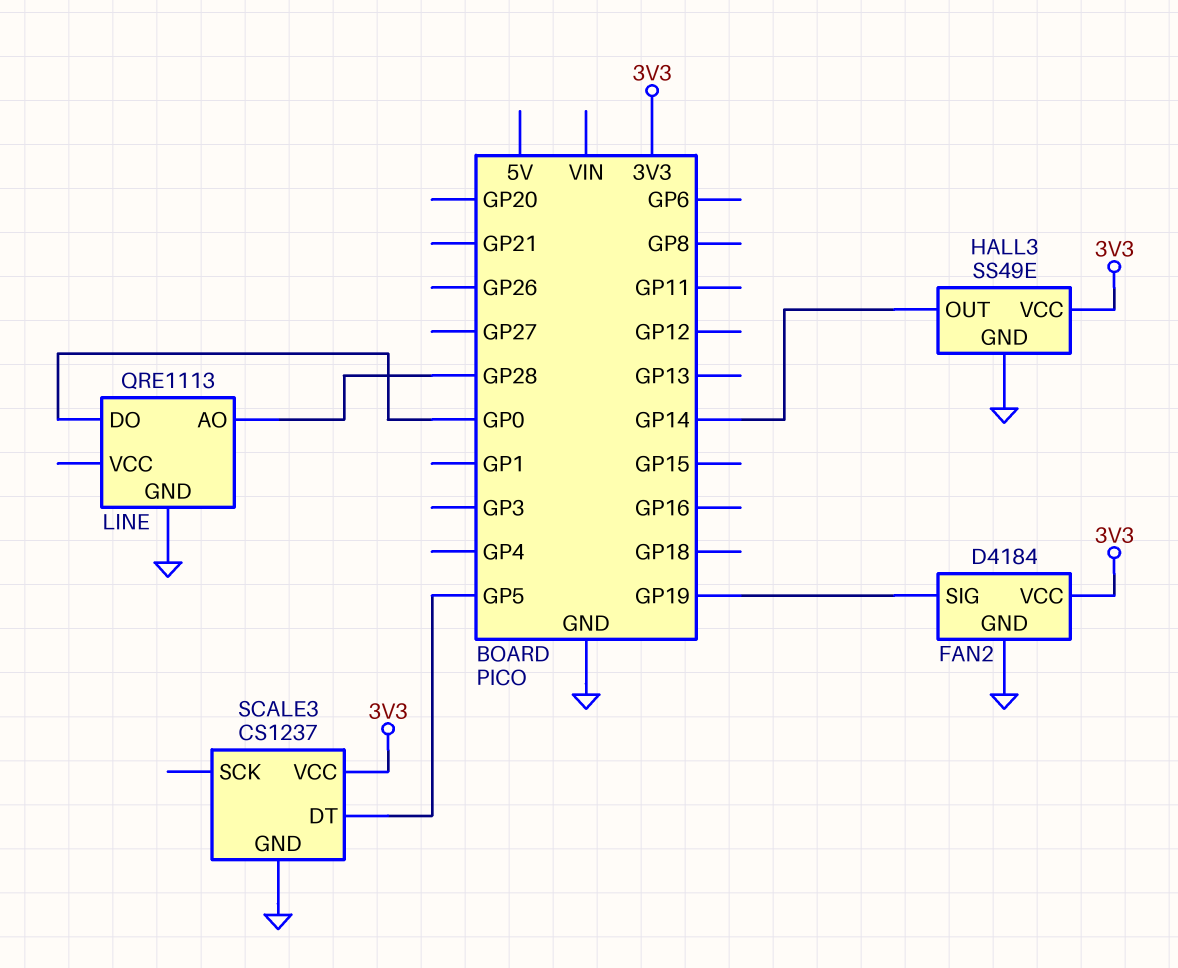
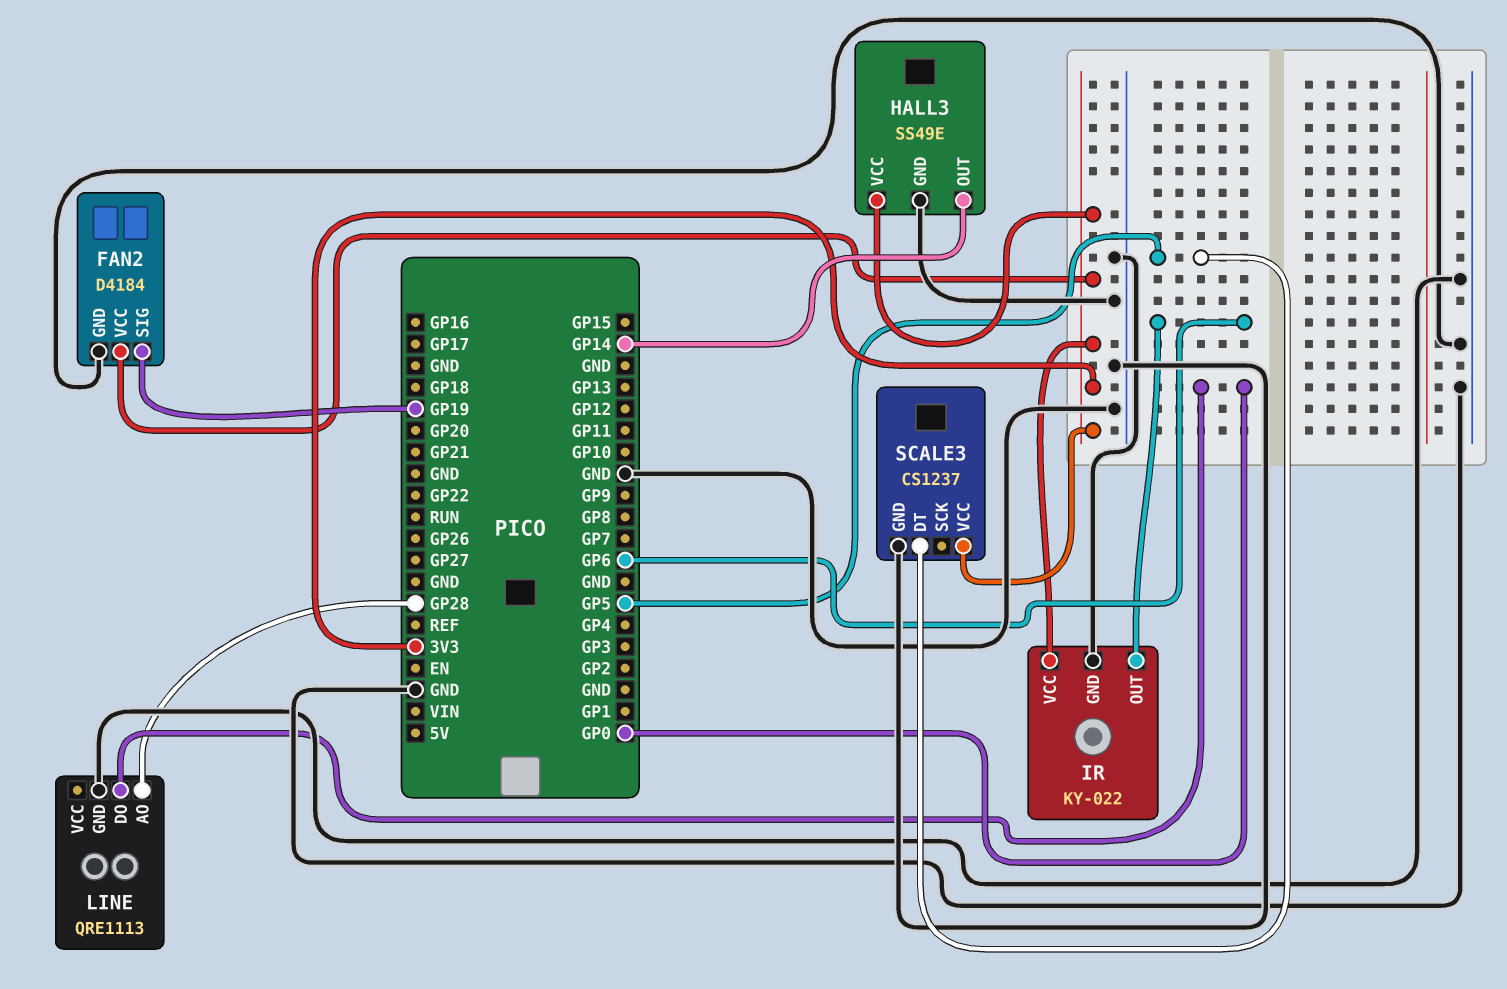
IR: none -> KY-022
IR pin GND: none -> GND
IR pin OUT: none -> GP6
IR pin VCC: none -> 3V3

